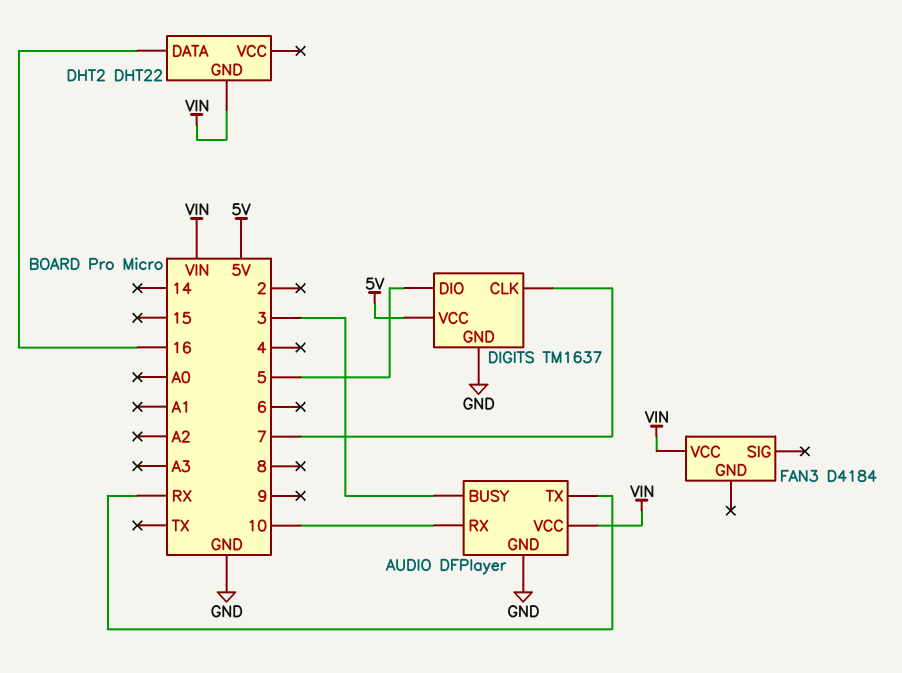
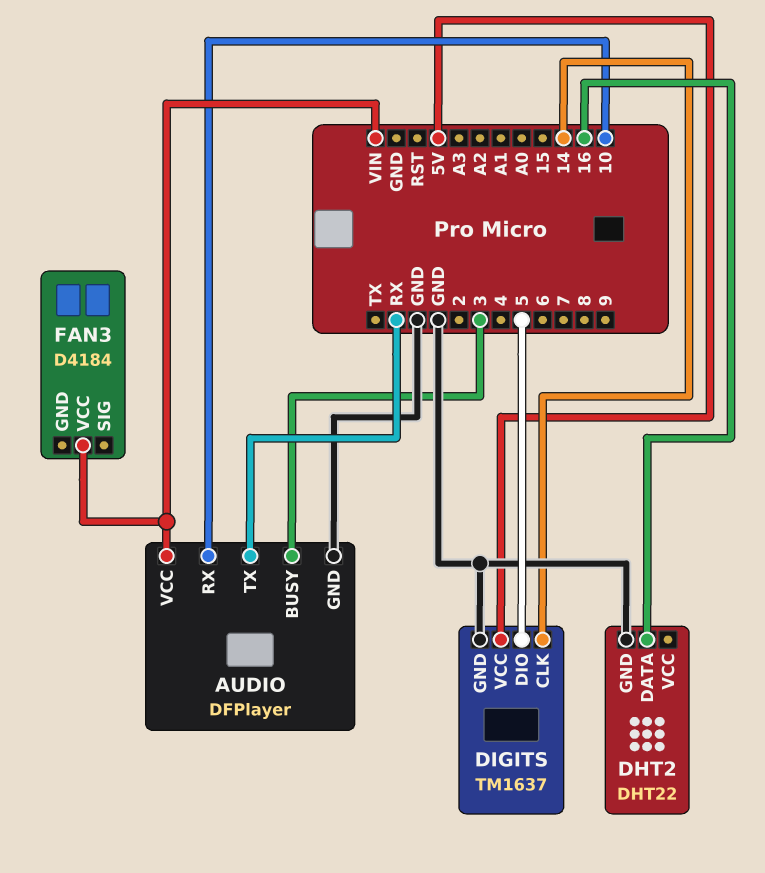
DHT2 pin GND: VIN -> GND
DIGITS pin CLK: 7 -> 14

